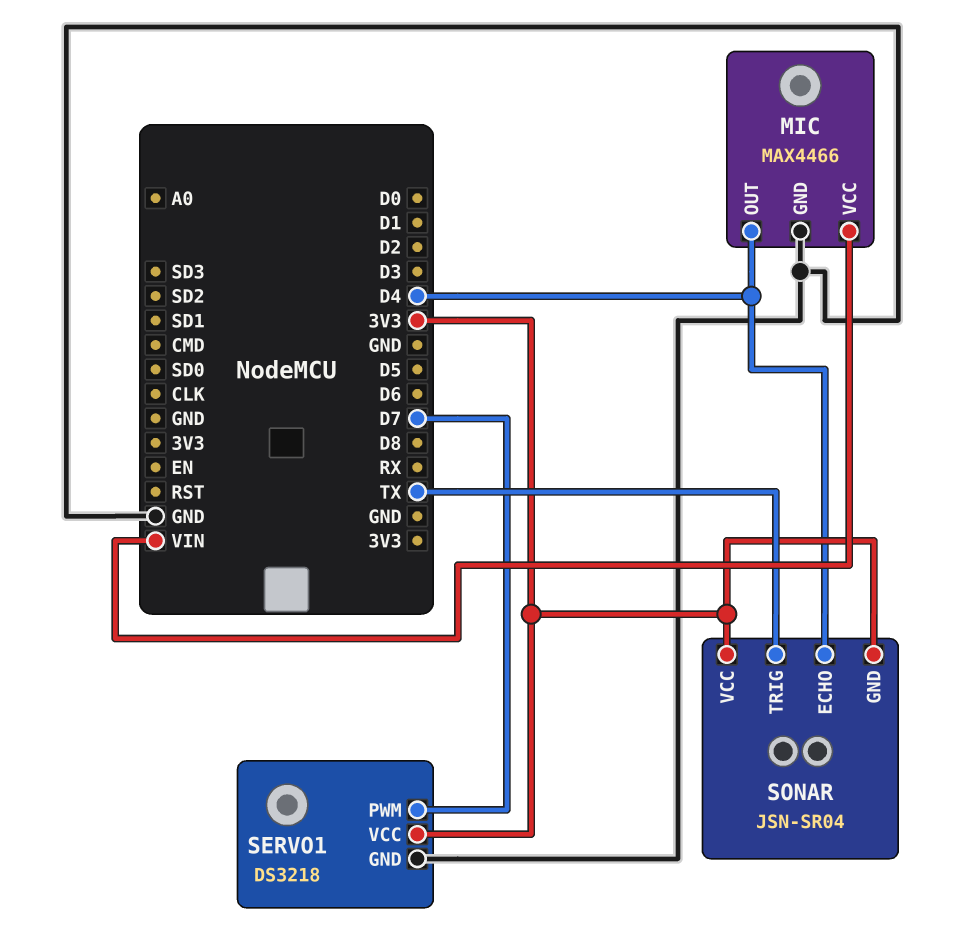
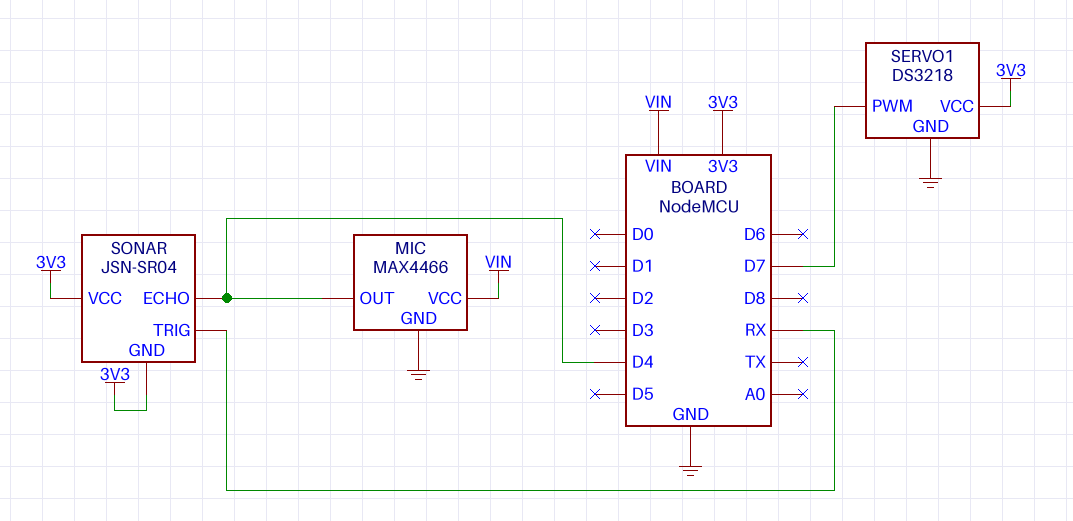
SONAR pin TRIG: TX -> RX

